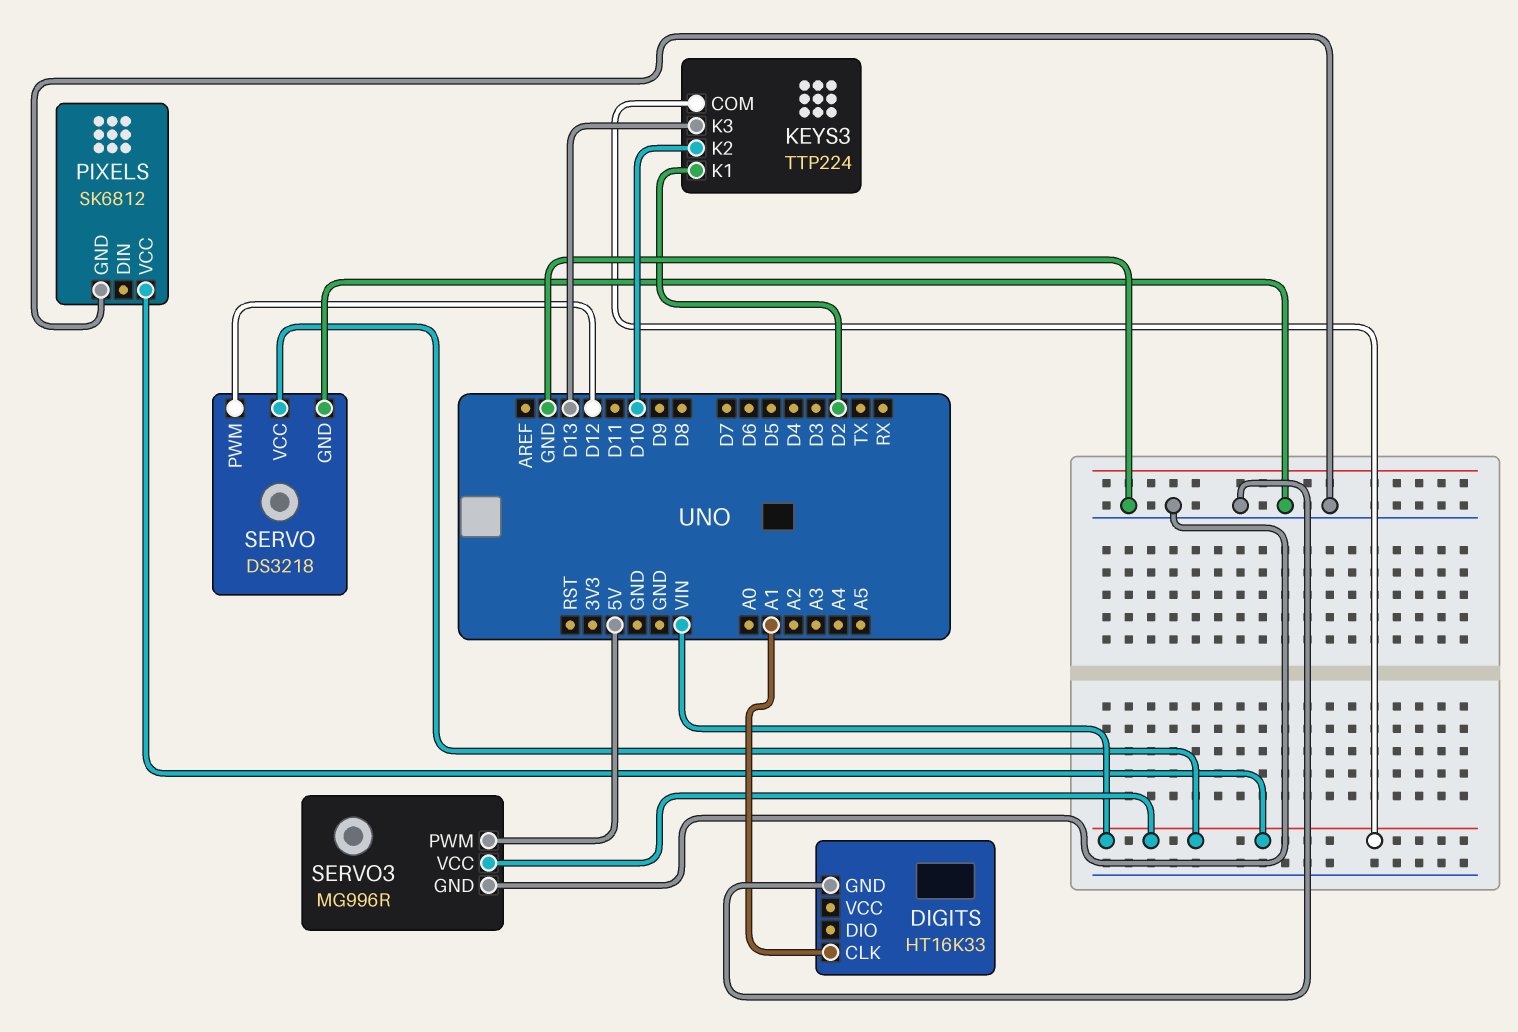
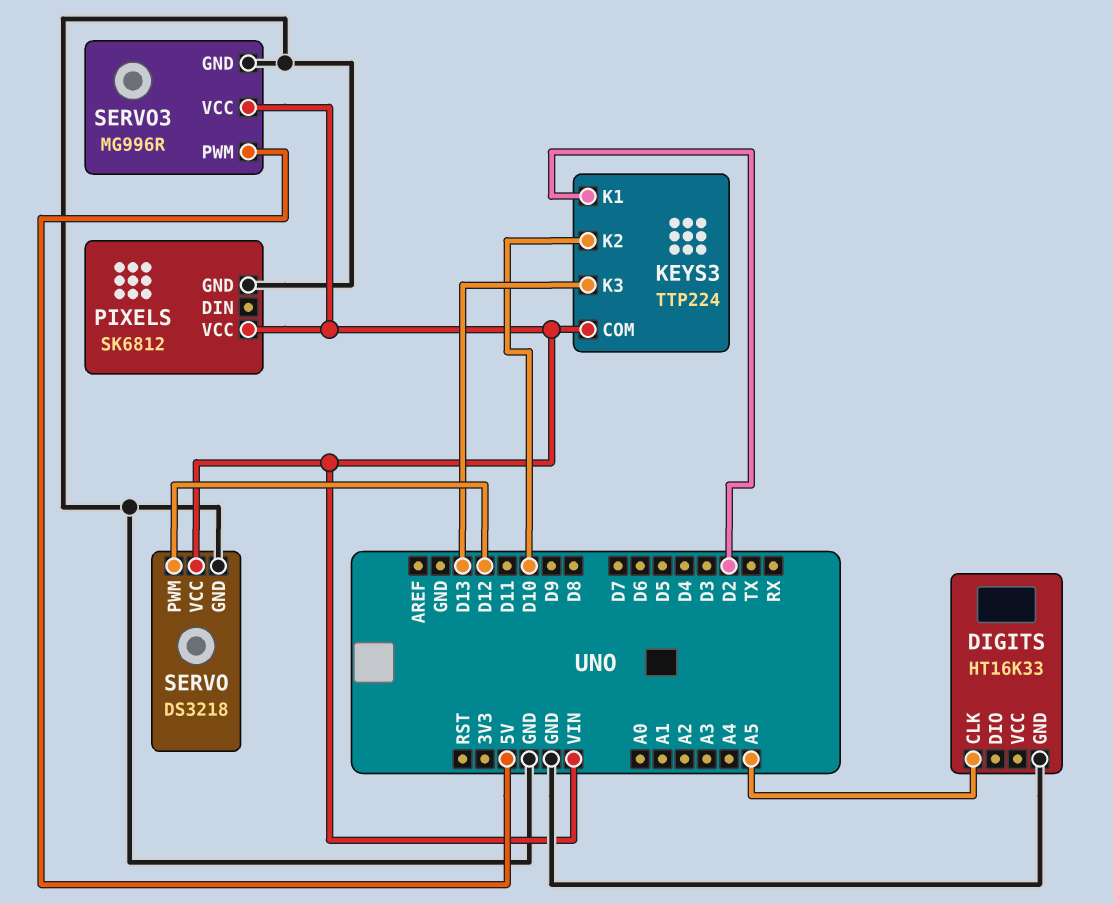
DIGITS pin CLK: A1 -> A5

